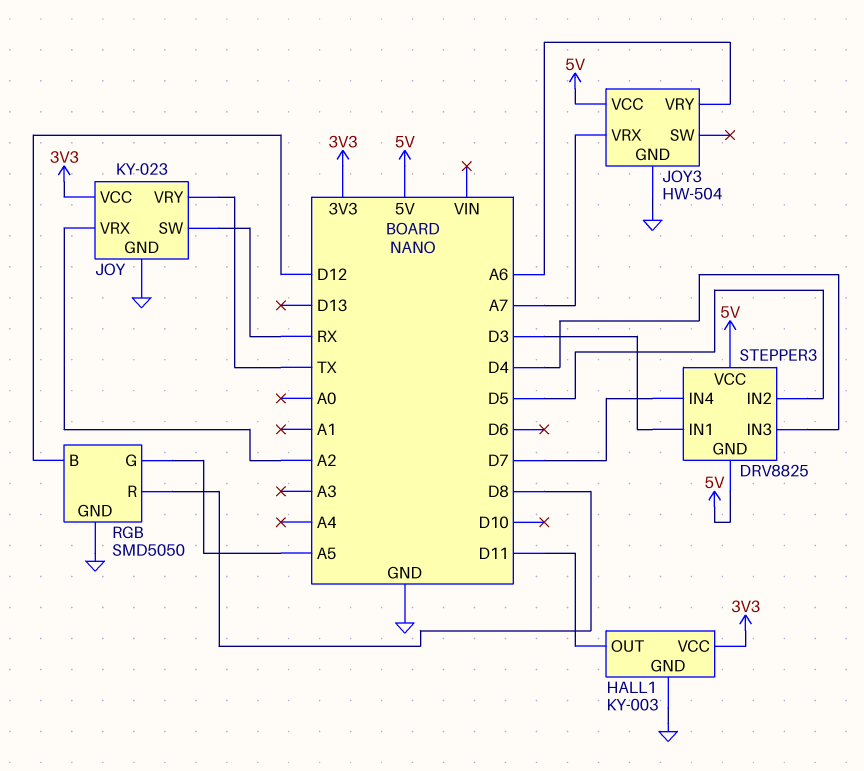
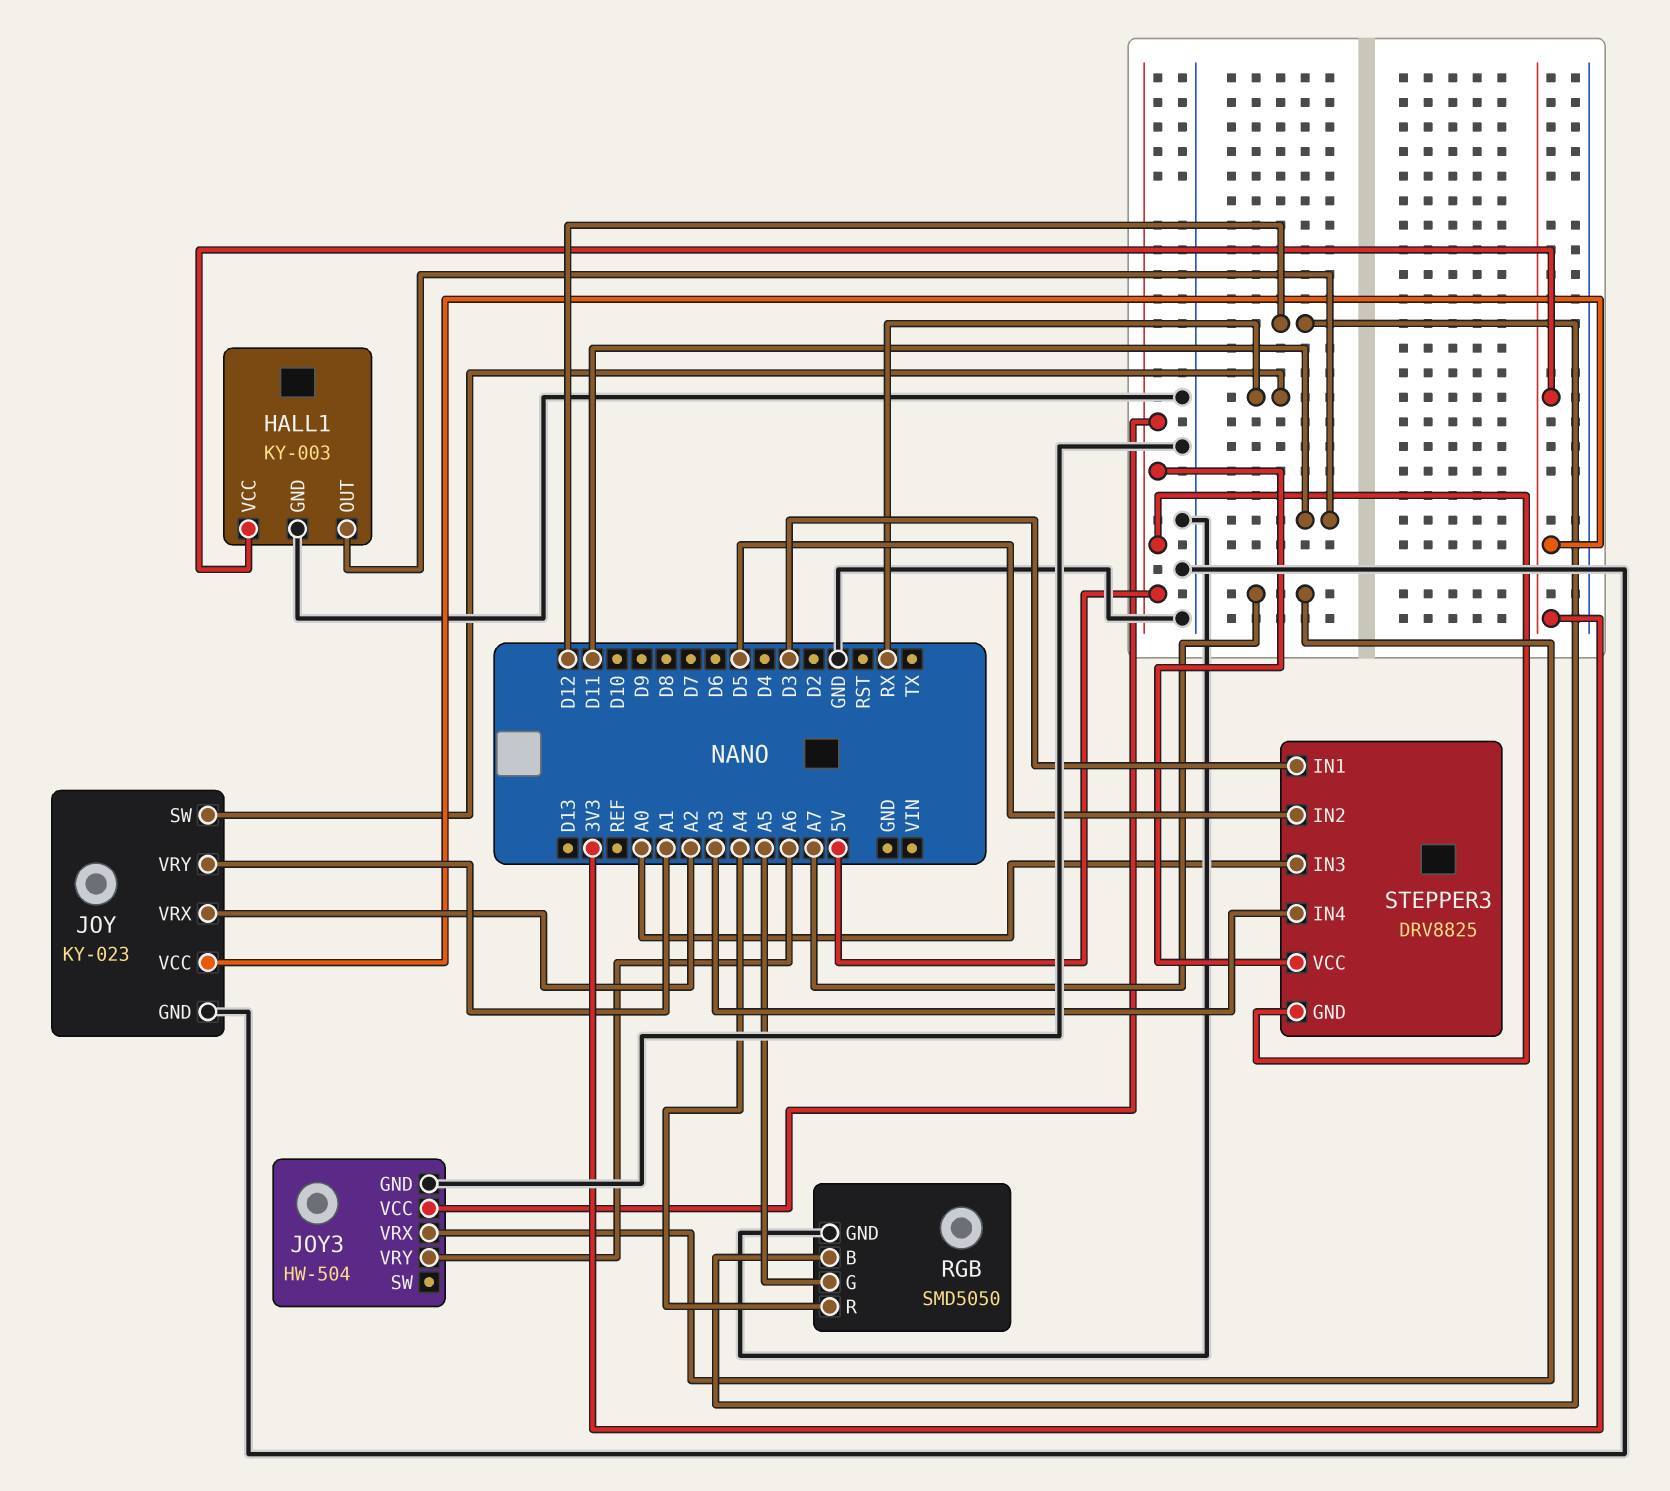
JOY pin VRY: TX -> A1
RGB pin R: D8 -> A4
STEPPER3 pin IN3: D4 -> A0
STEPPER3 pin IN4: D7 -> A3

